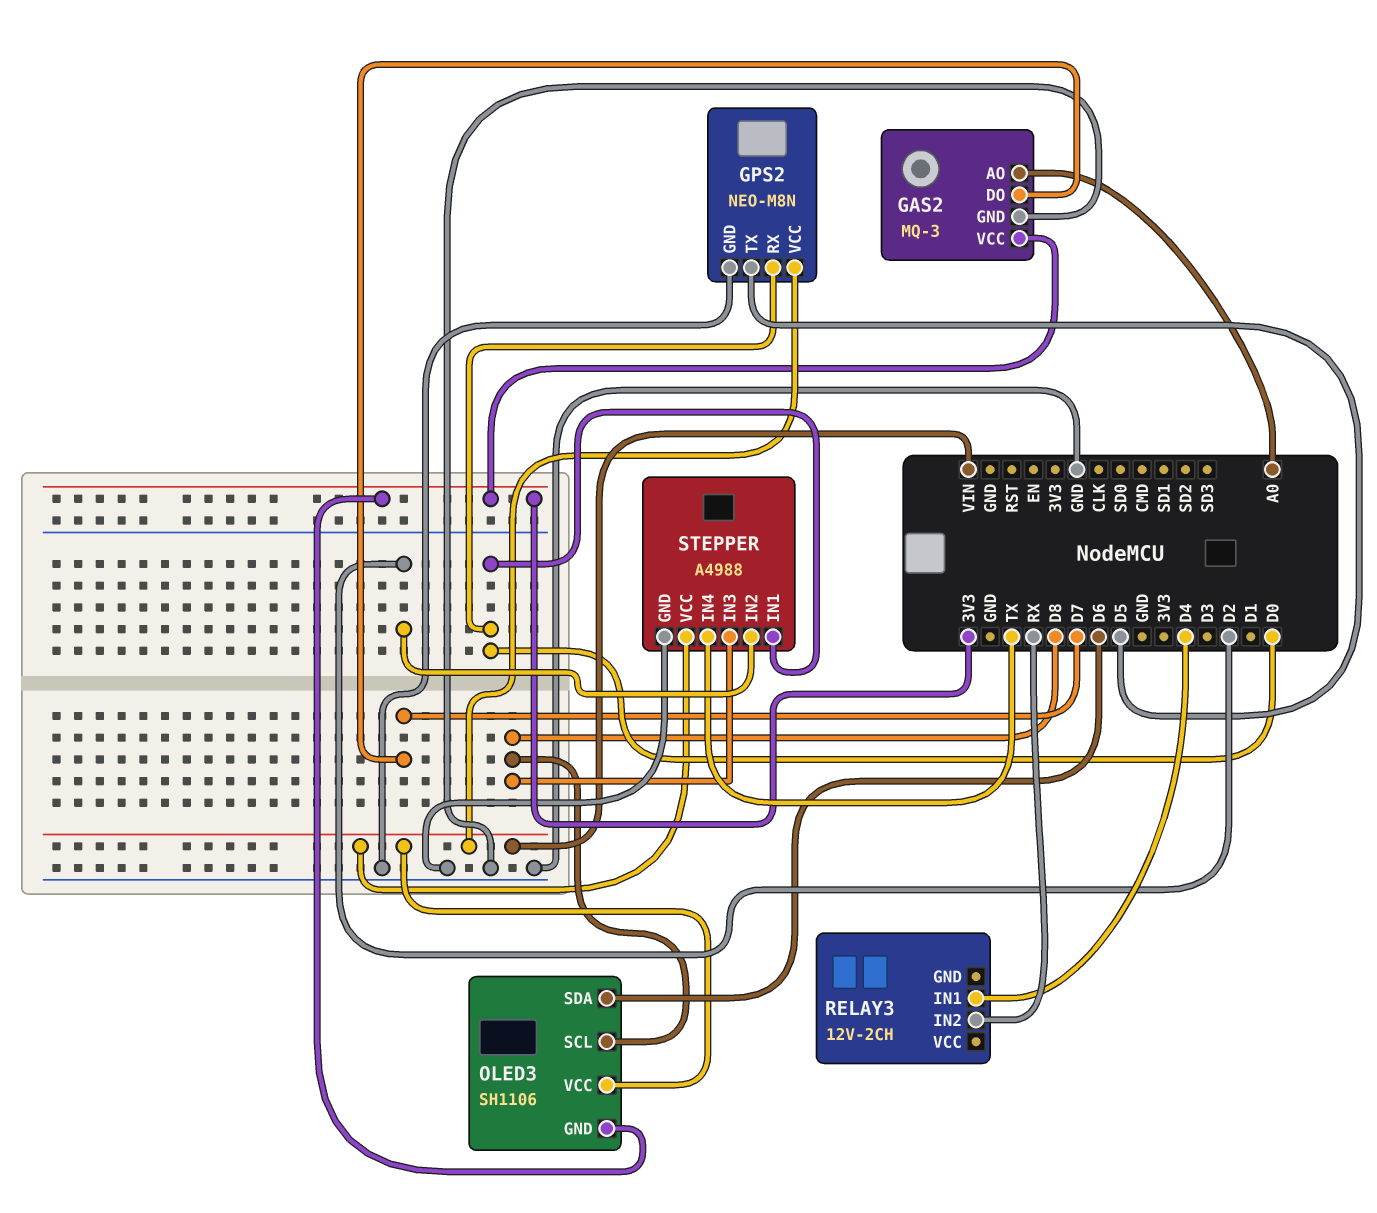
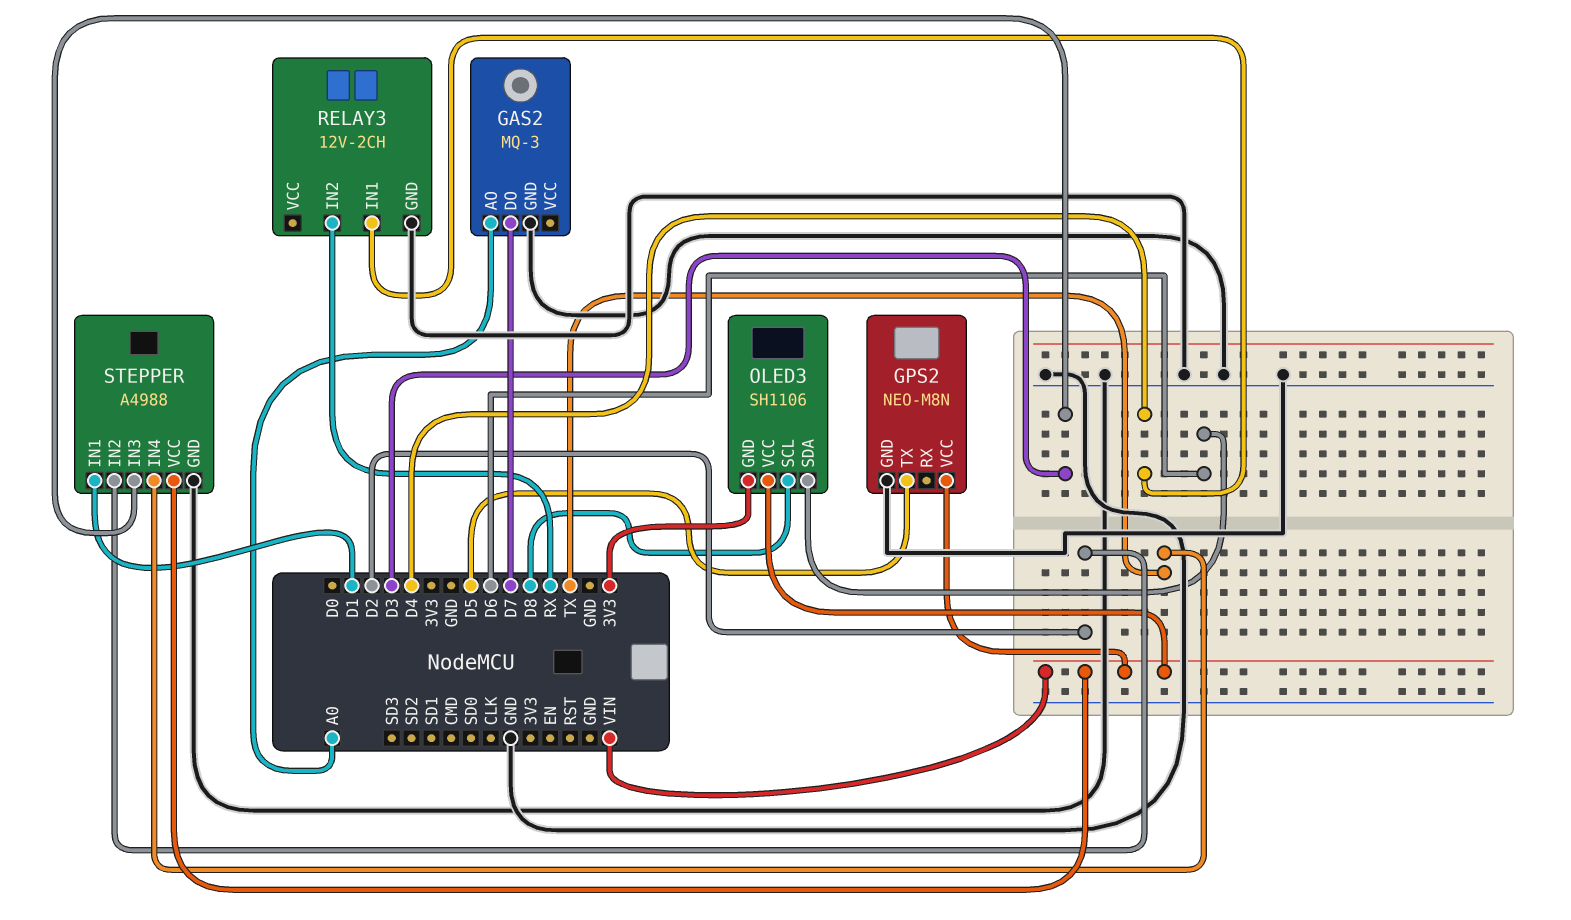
GAS2 pin VCC: 3V3 -> none
GPS2 pin RX: D0 -> none
RELAY3 pin GND: none -> GND
STEPPER pin IN1: D0 -> D1
STEPPER pin IN3: D8 -> D3

